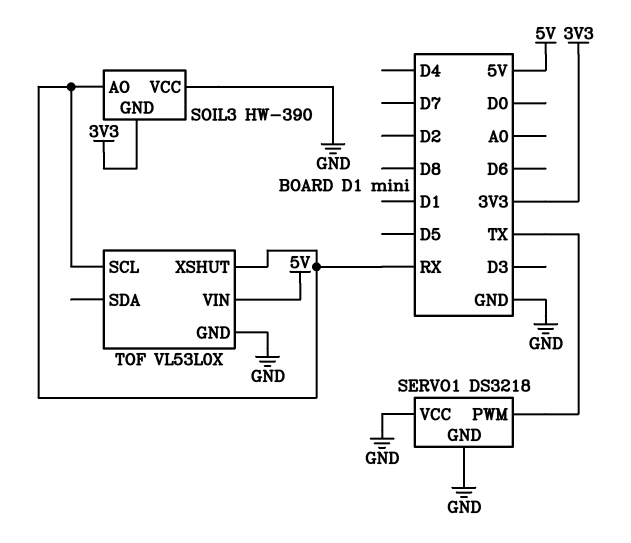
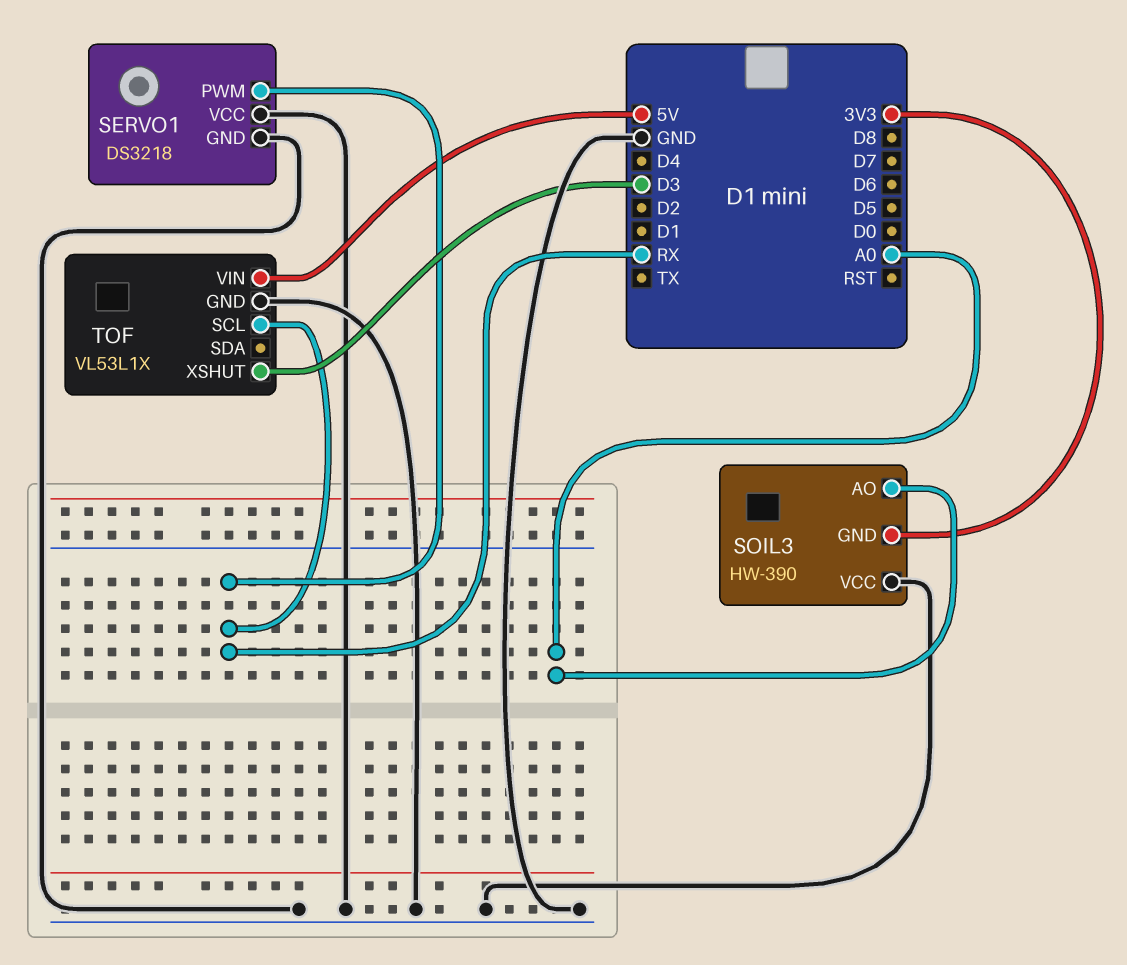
SERVO1 pin PWM: TX -> RX
SOIL3 pin AO: RX -> A0
TOF: VL53L0X -> VL53L1X
TOF pin XSHUT: RX -> D3

